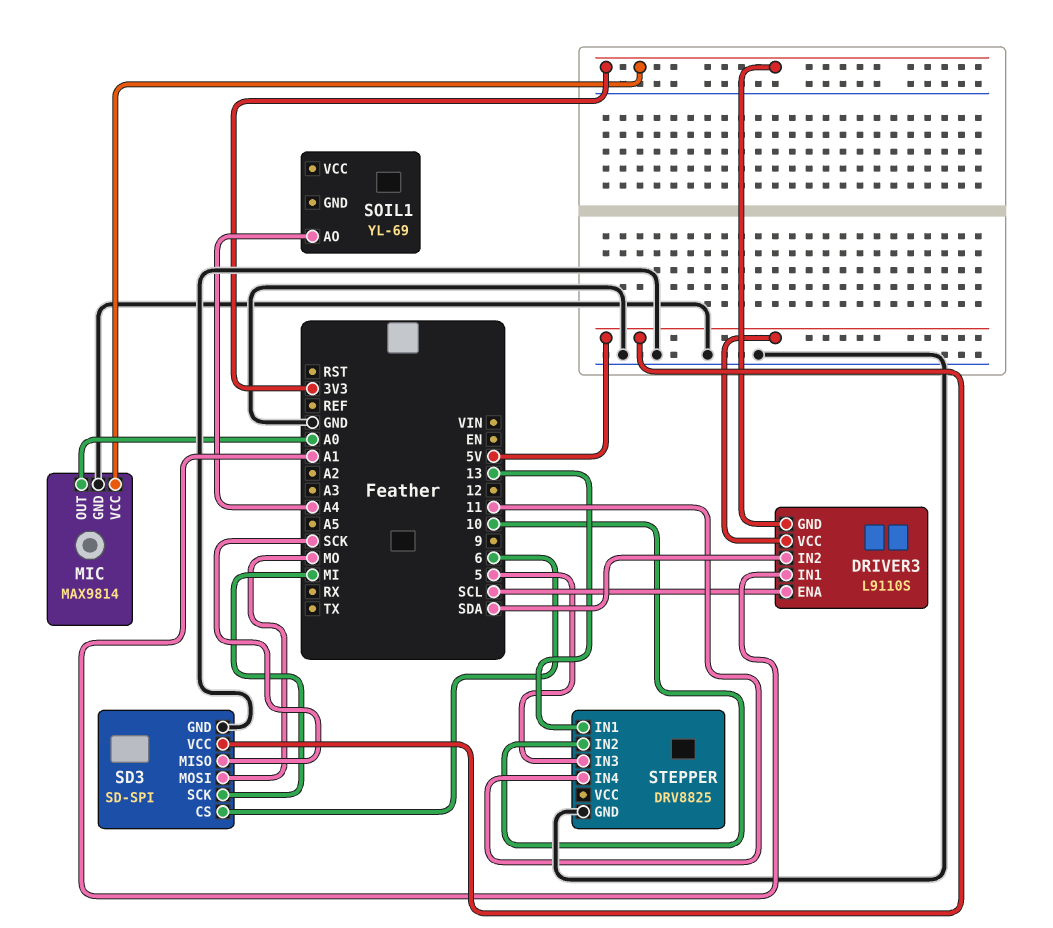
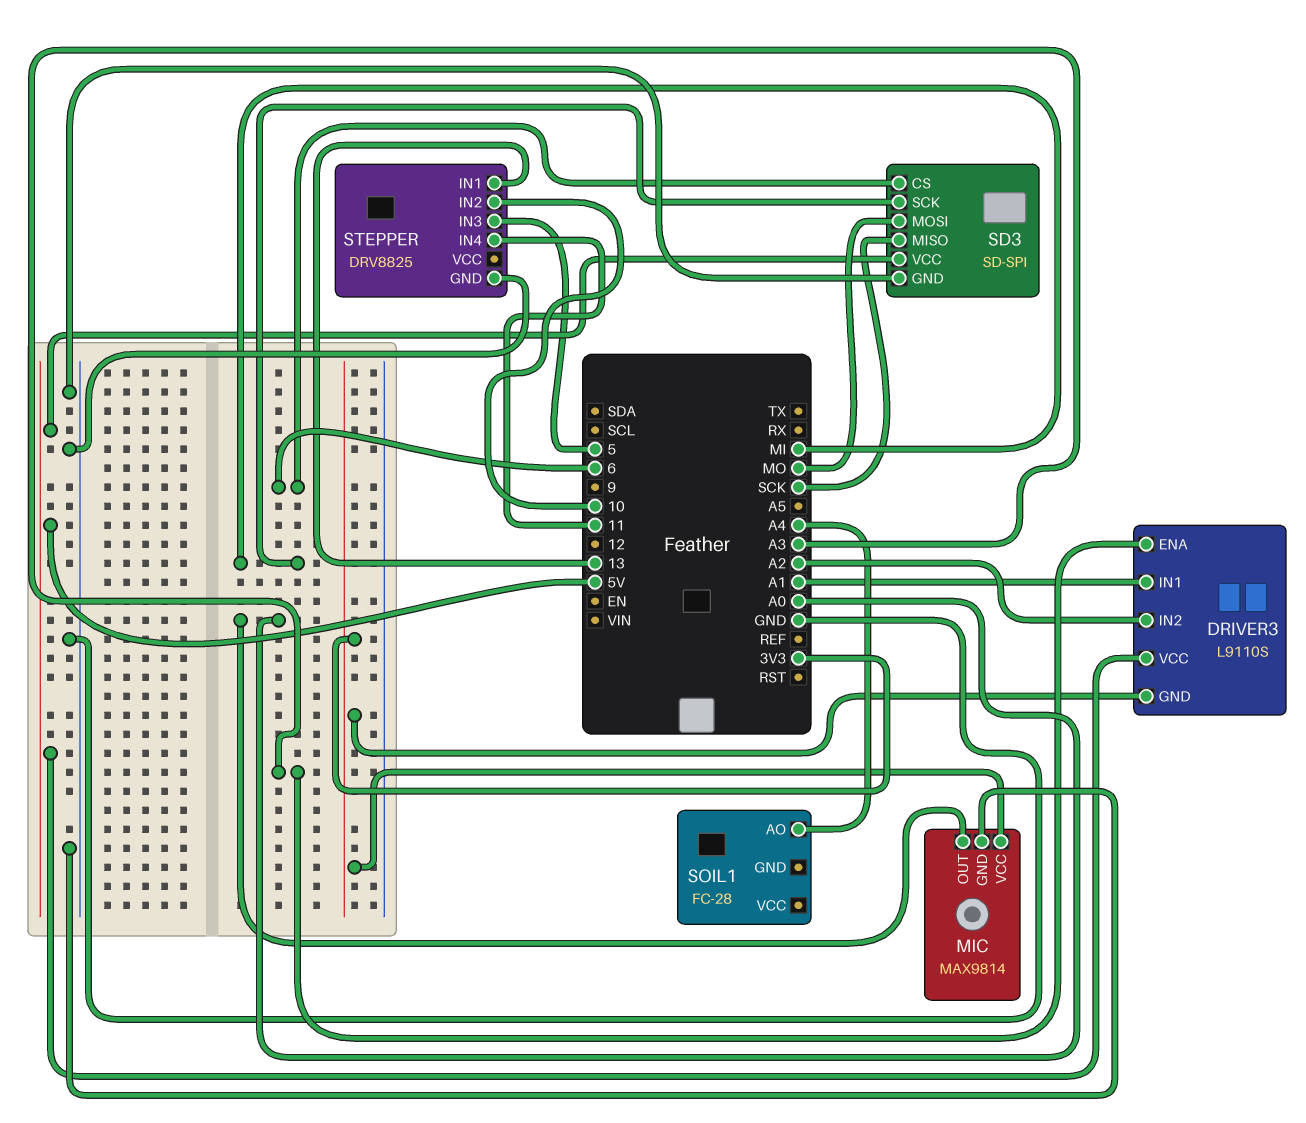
DRIVER3 pin ENA: SCL -> A3
DRIVER3 pin IN2: SDA -> A2
SOIL1: YL-69 -> FC-28

